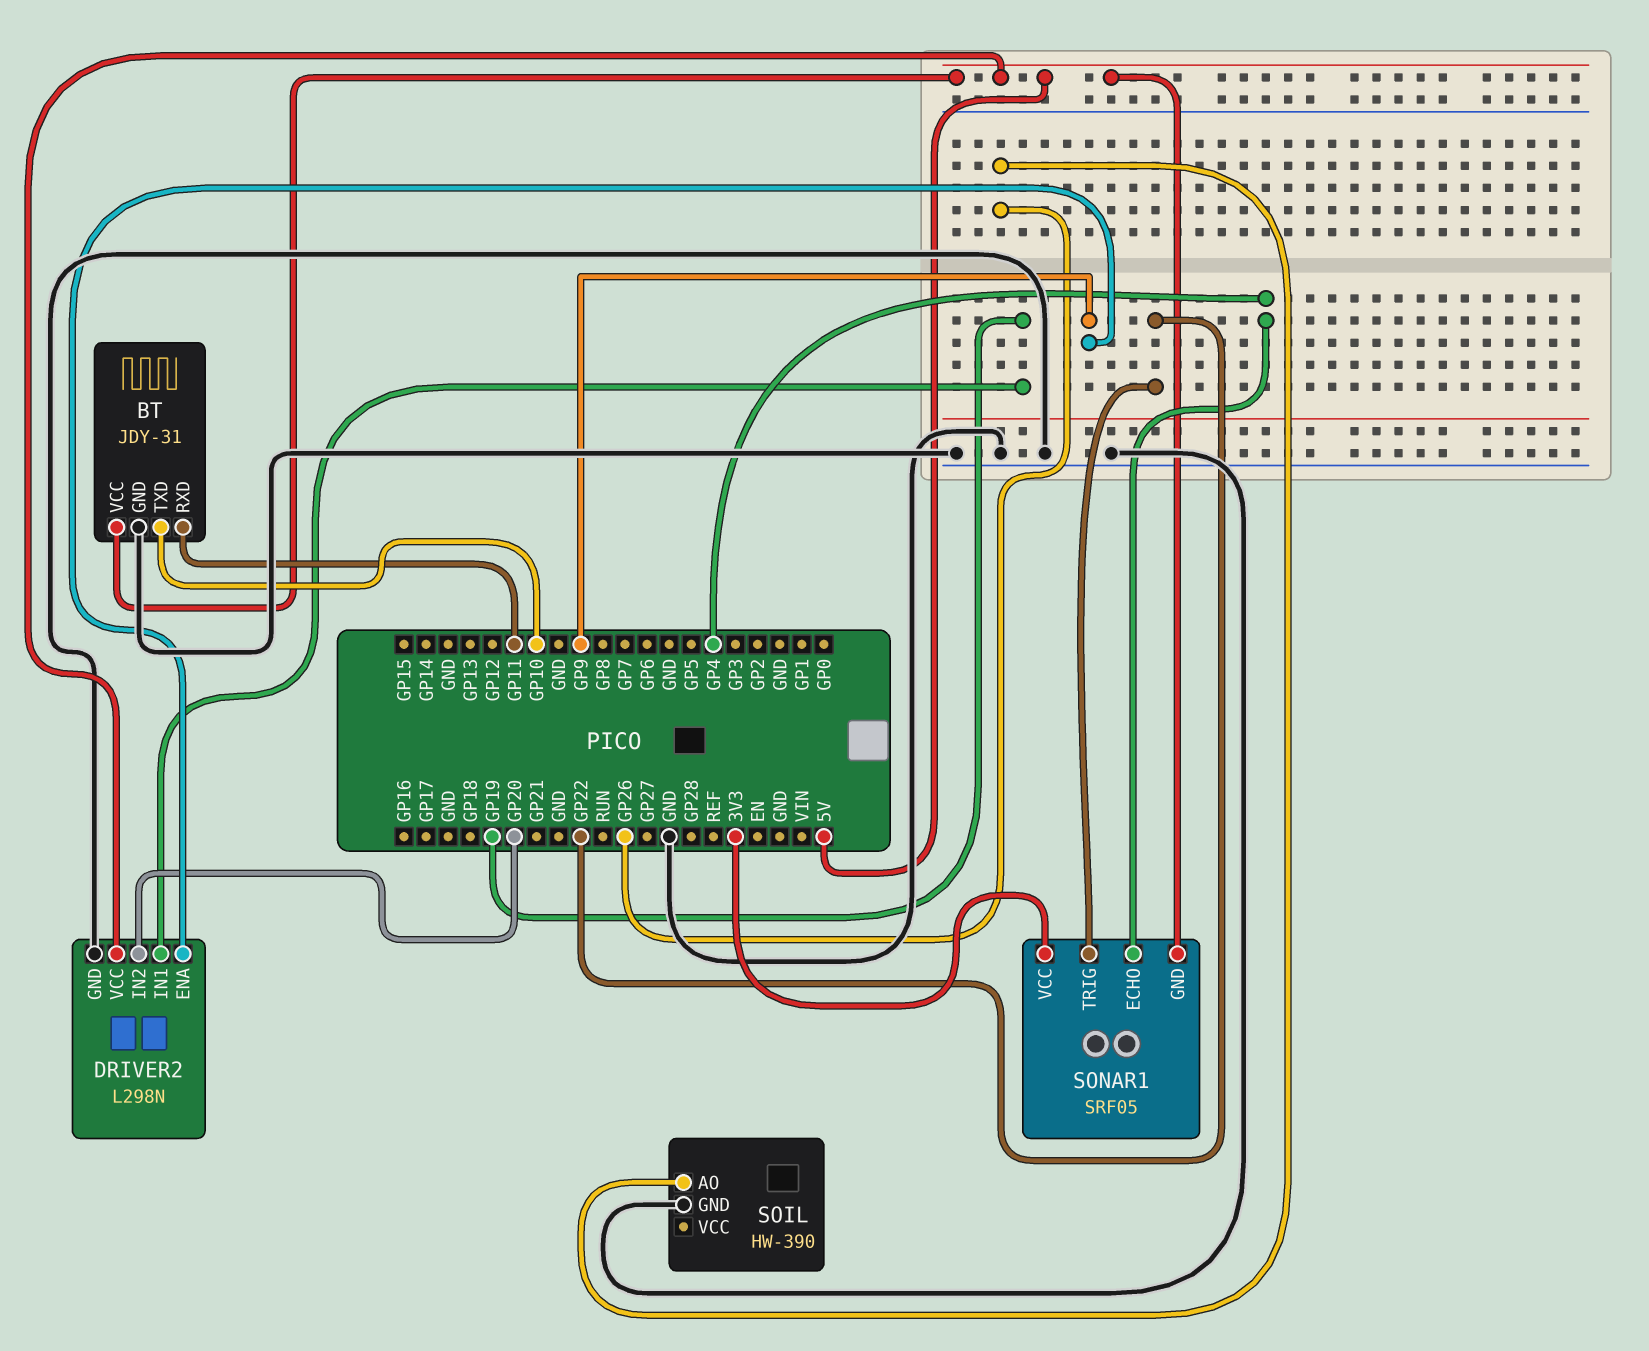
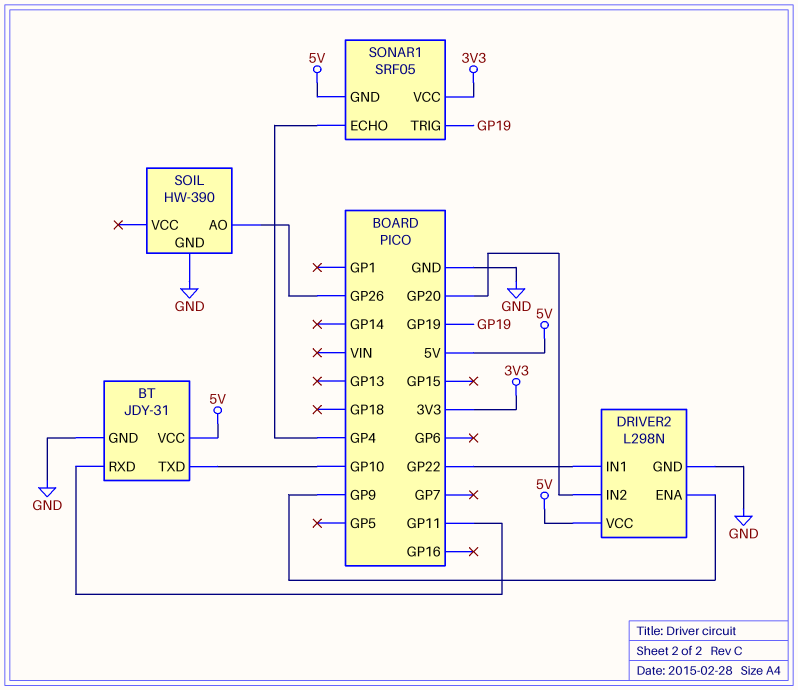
DRIVER2 pin IN1: GP19 -> GP22
SONAR1 pin TRIG: GP22 -> GP19

